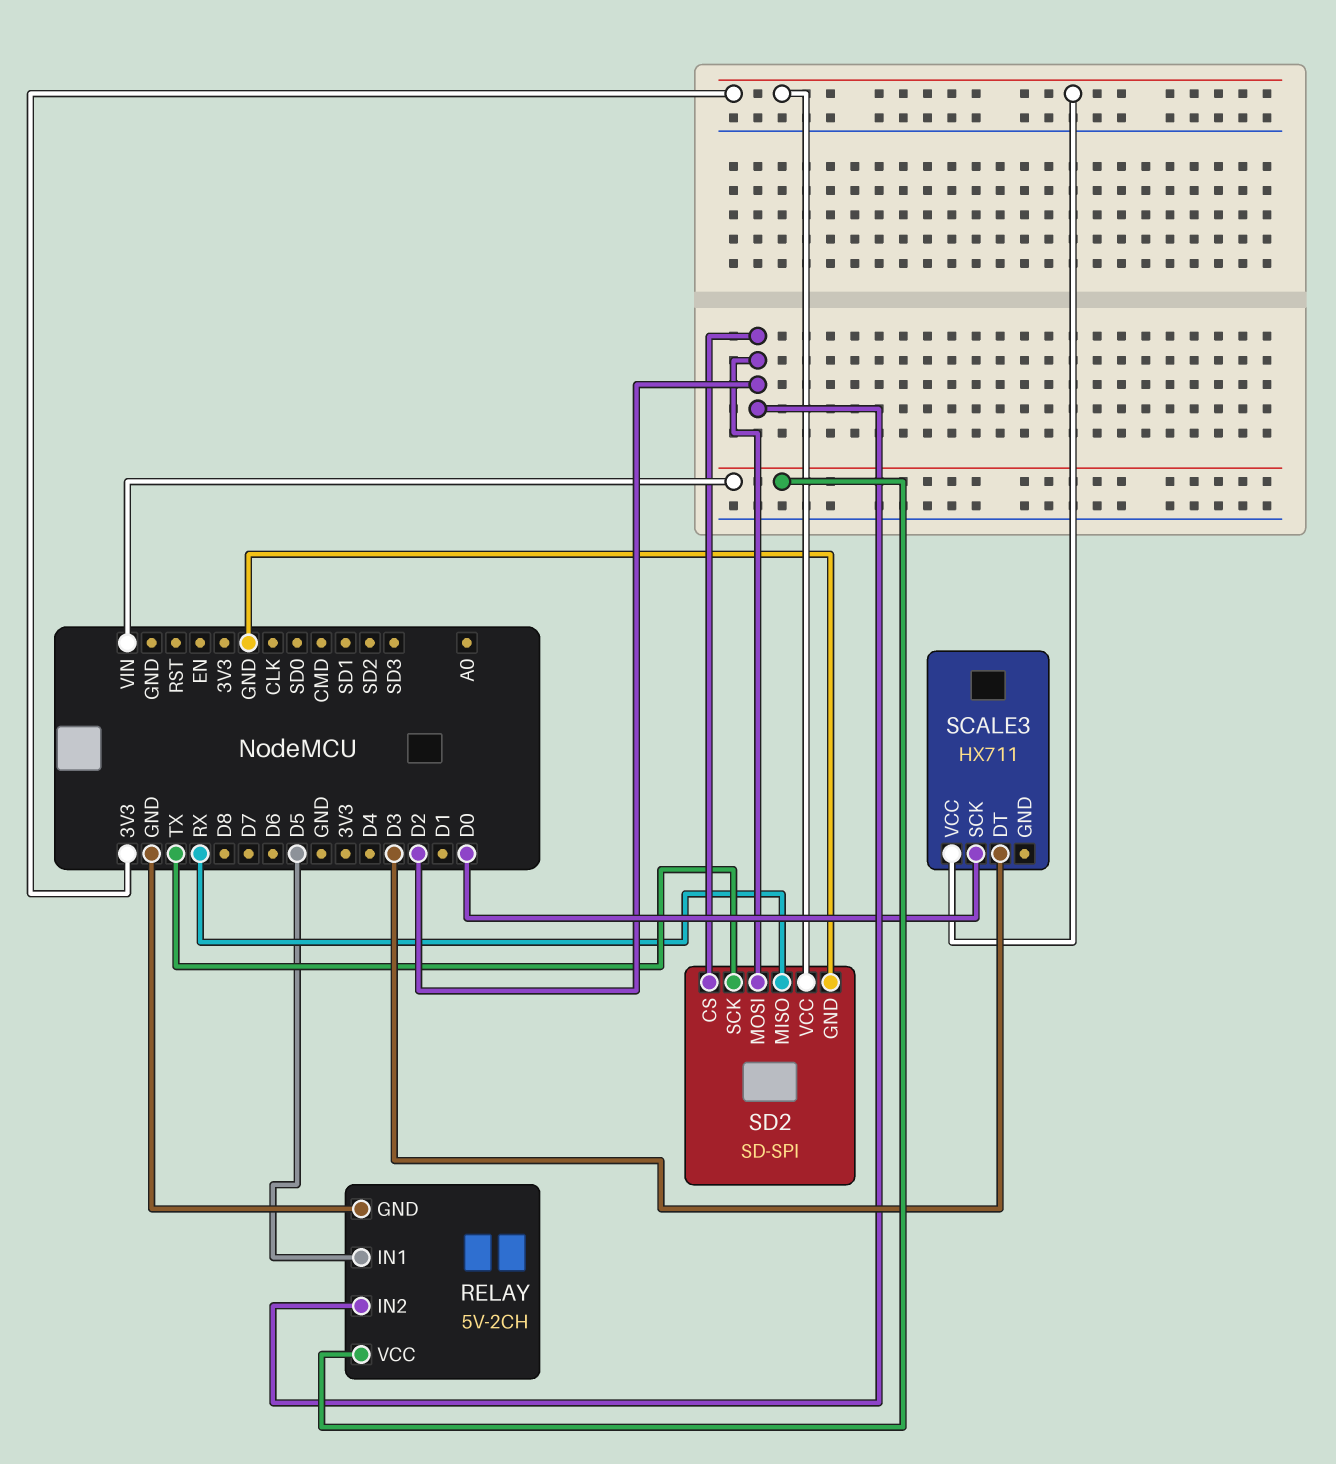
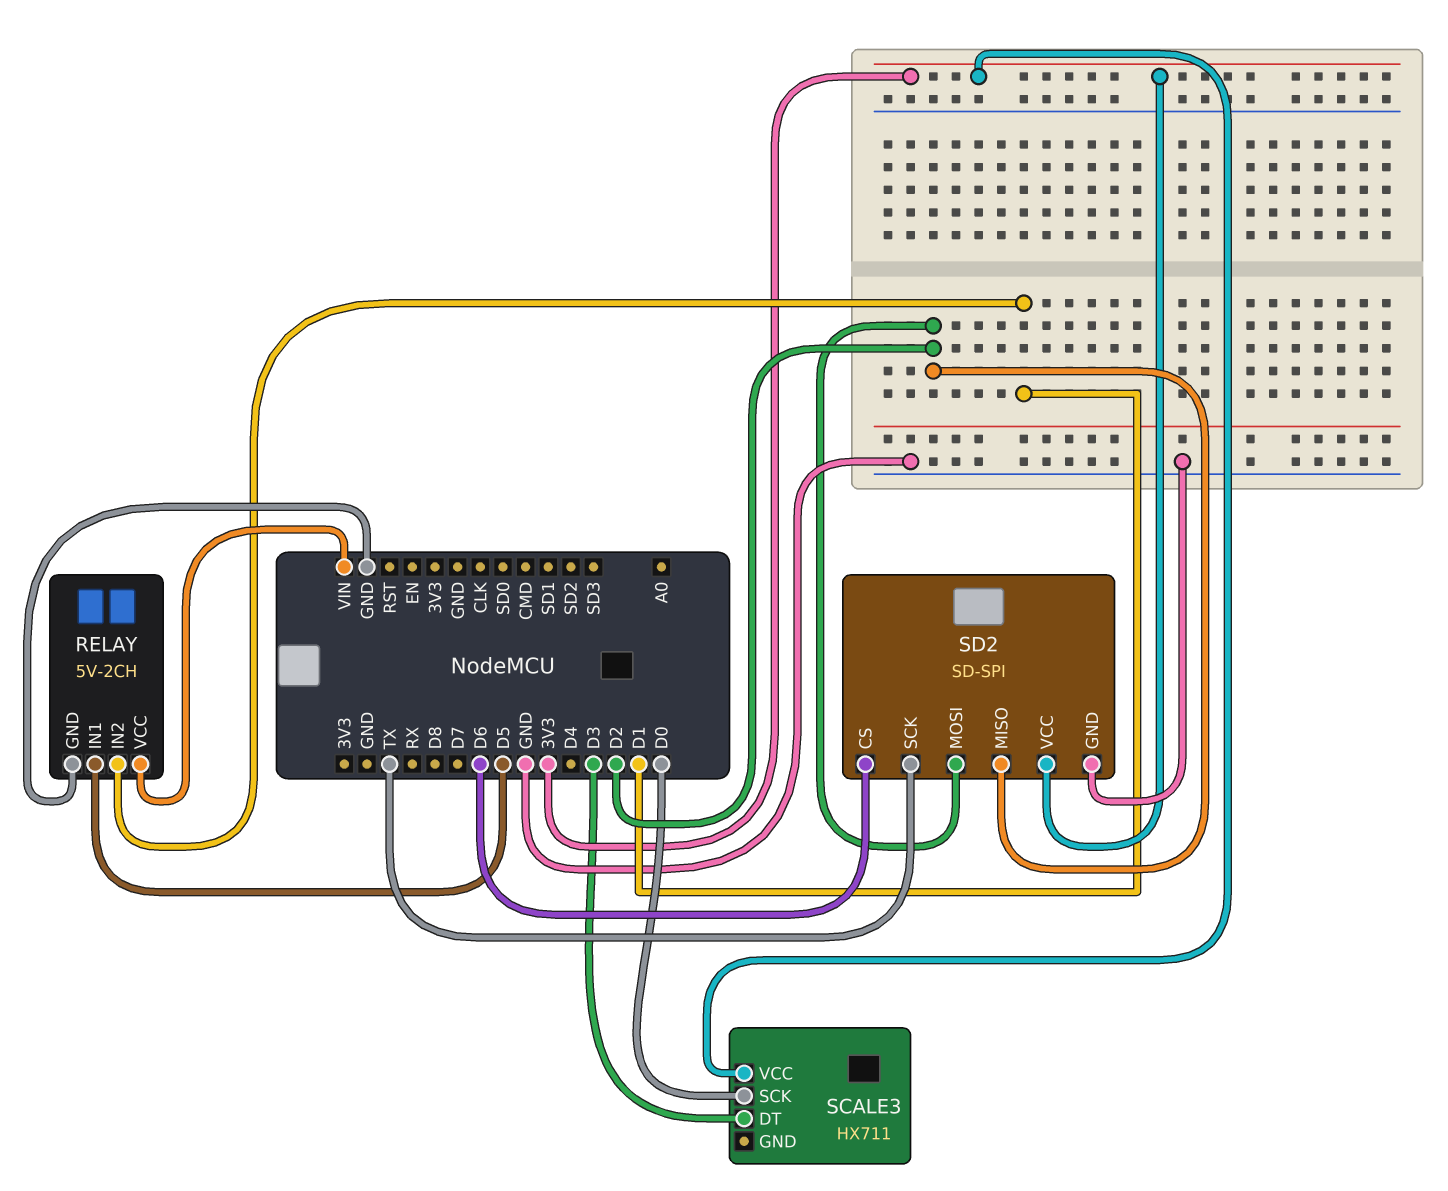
RELAY pin IN2: D2 -> D1
SD2 pin CS: D2 -> D6
SD2 pin MISO: RX -> D2

